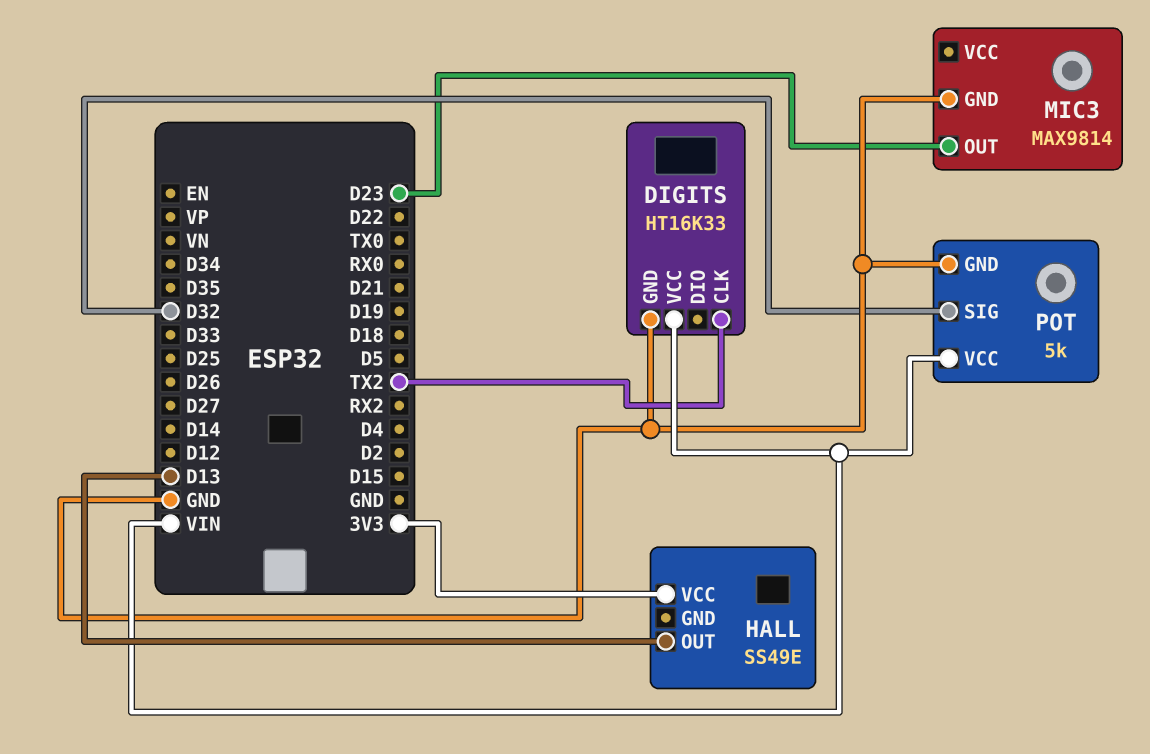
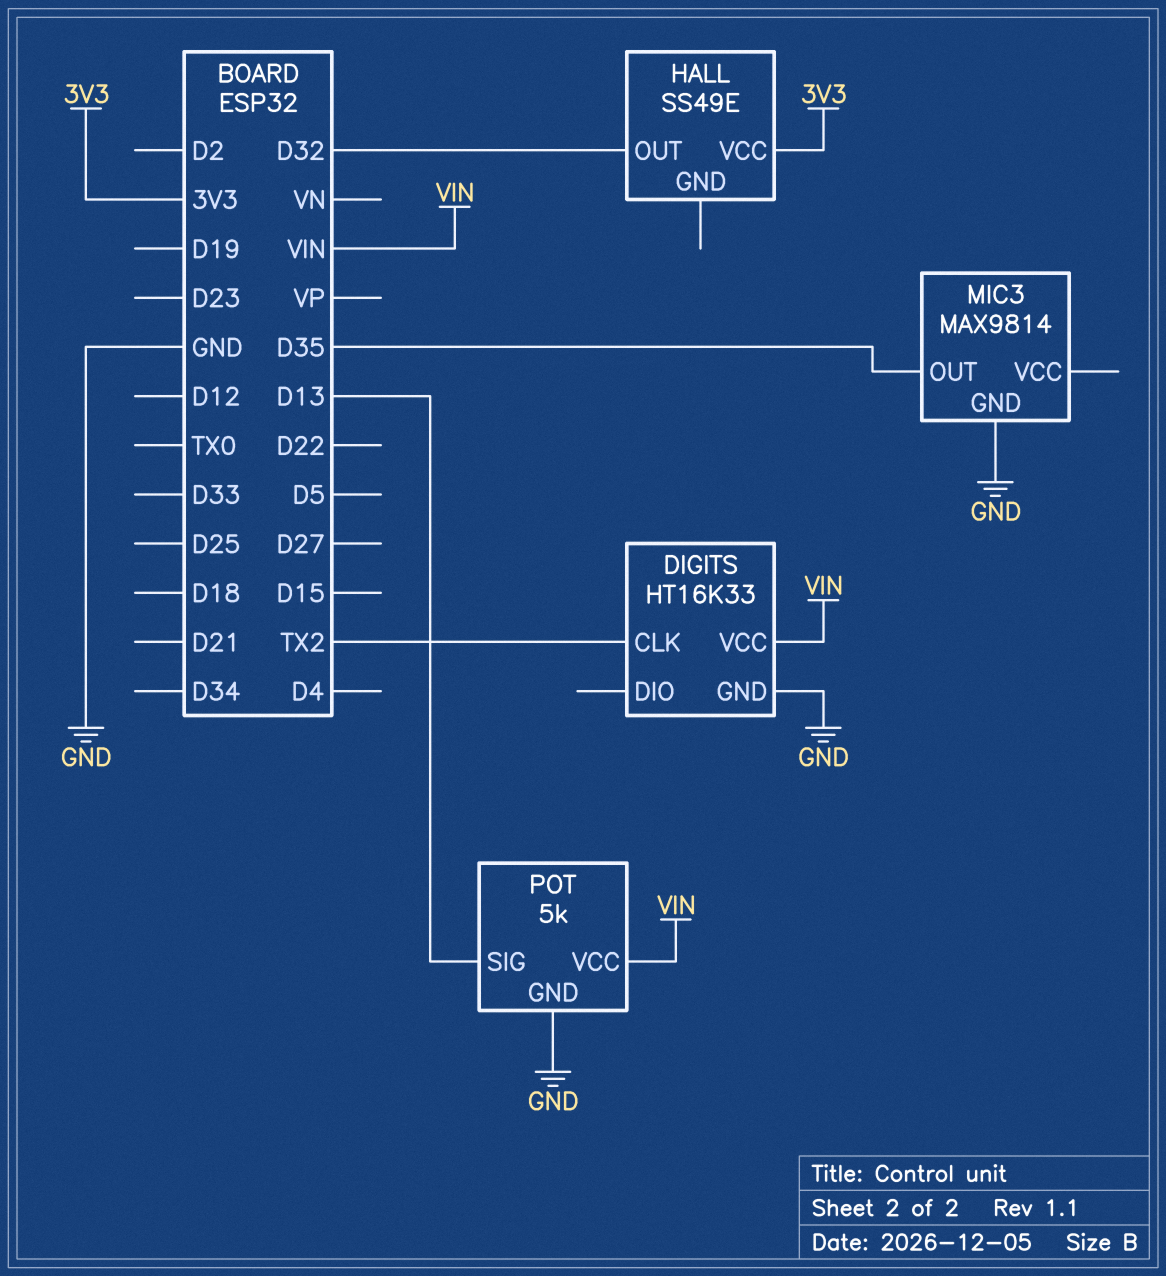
HALL pin OUT: D13 -> D32
MIC3 pin OUT: D23 -> D35
POT pin SIG: D32 -> D13

